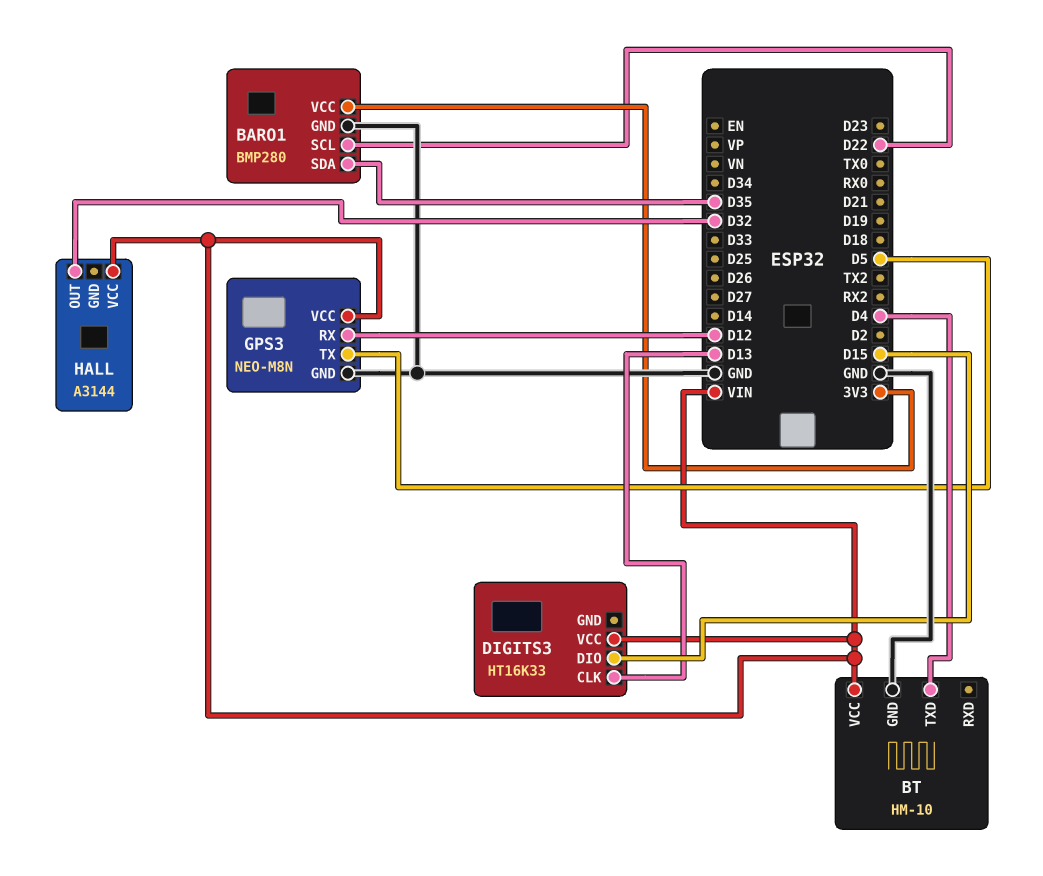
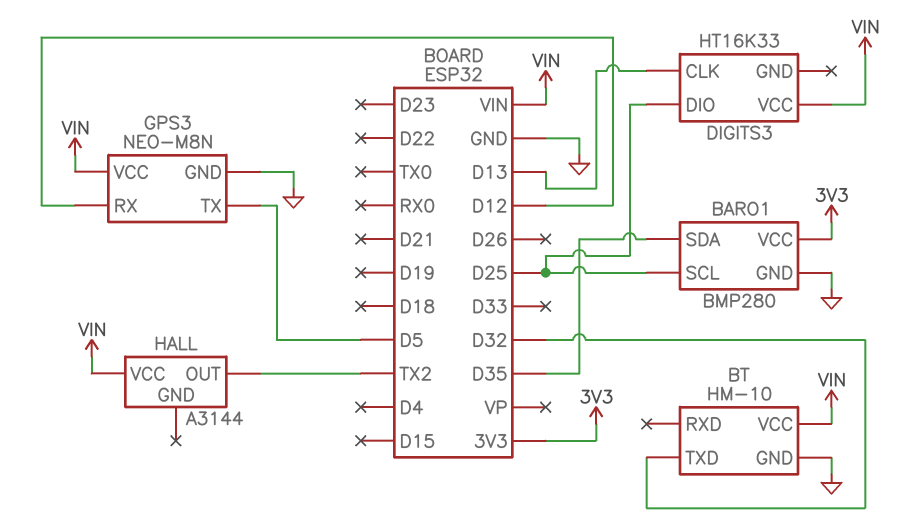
BARO1 pin SCL: D22 -> D25
BT pin TXD: D4 -> D32
DIGITS3 pin DIO: D15 -> D25
HALL pin OUT: D32 -> TX2

